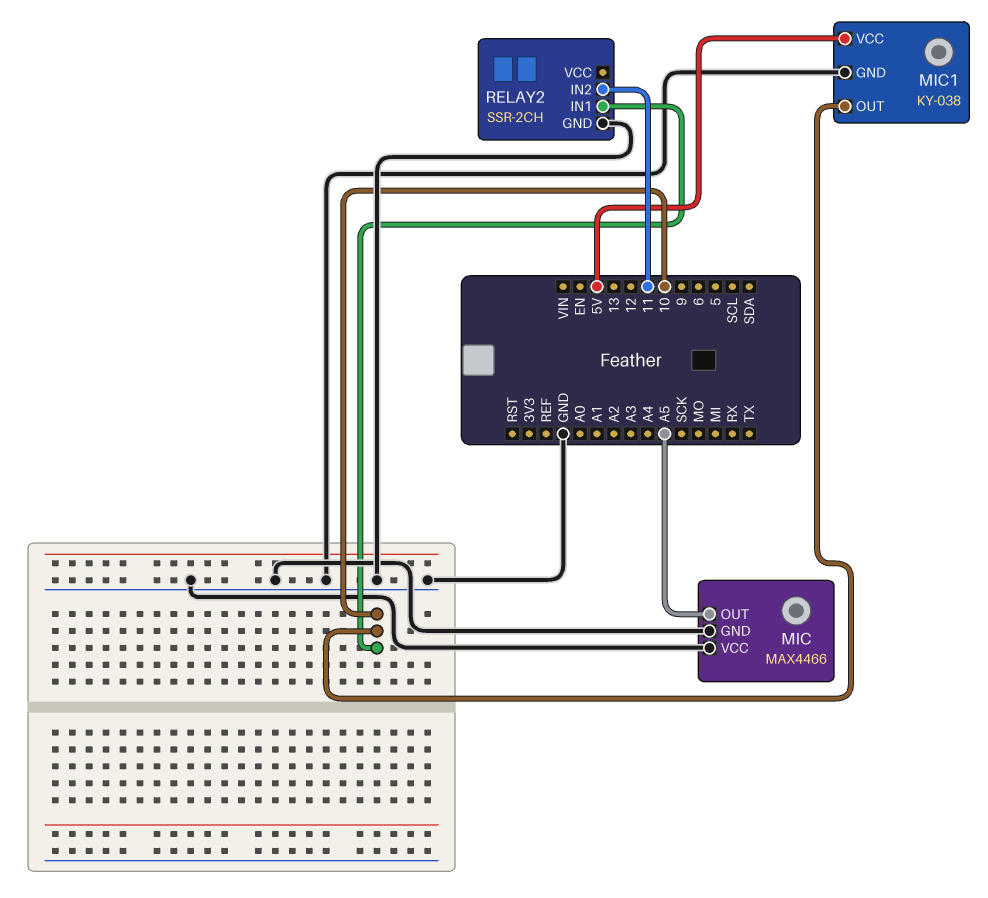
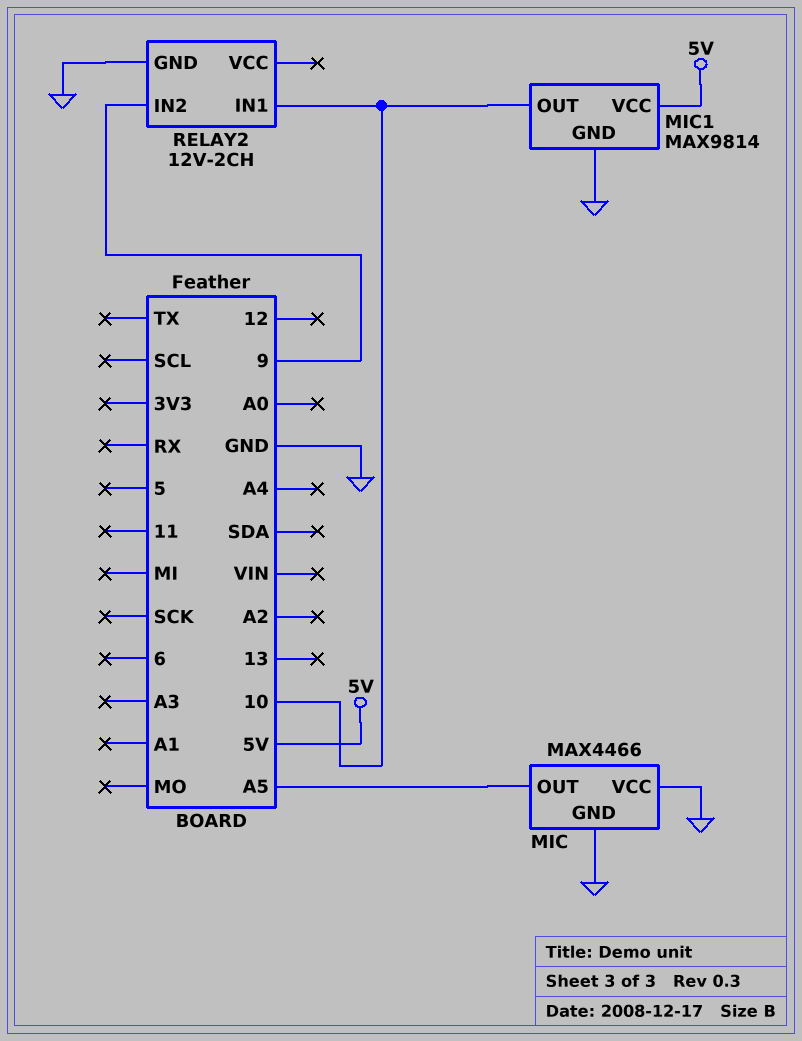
MIC1: KY-038 -> MAX9814
RELAY2: SSR-2CH -> 12V-2CH
RELAY2 pin IN2: 11 -> 9

